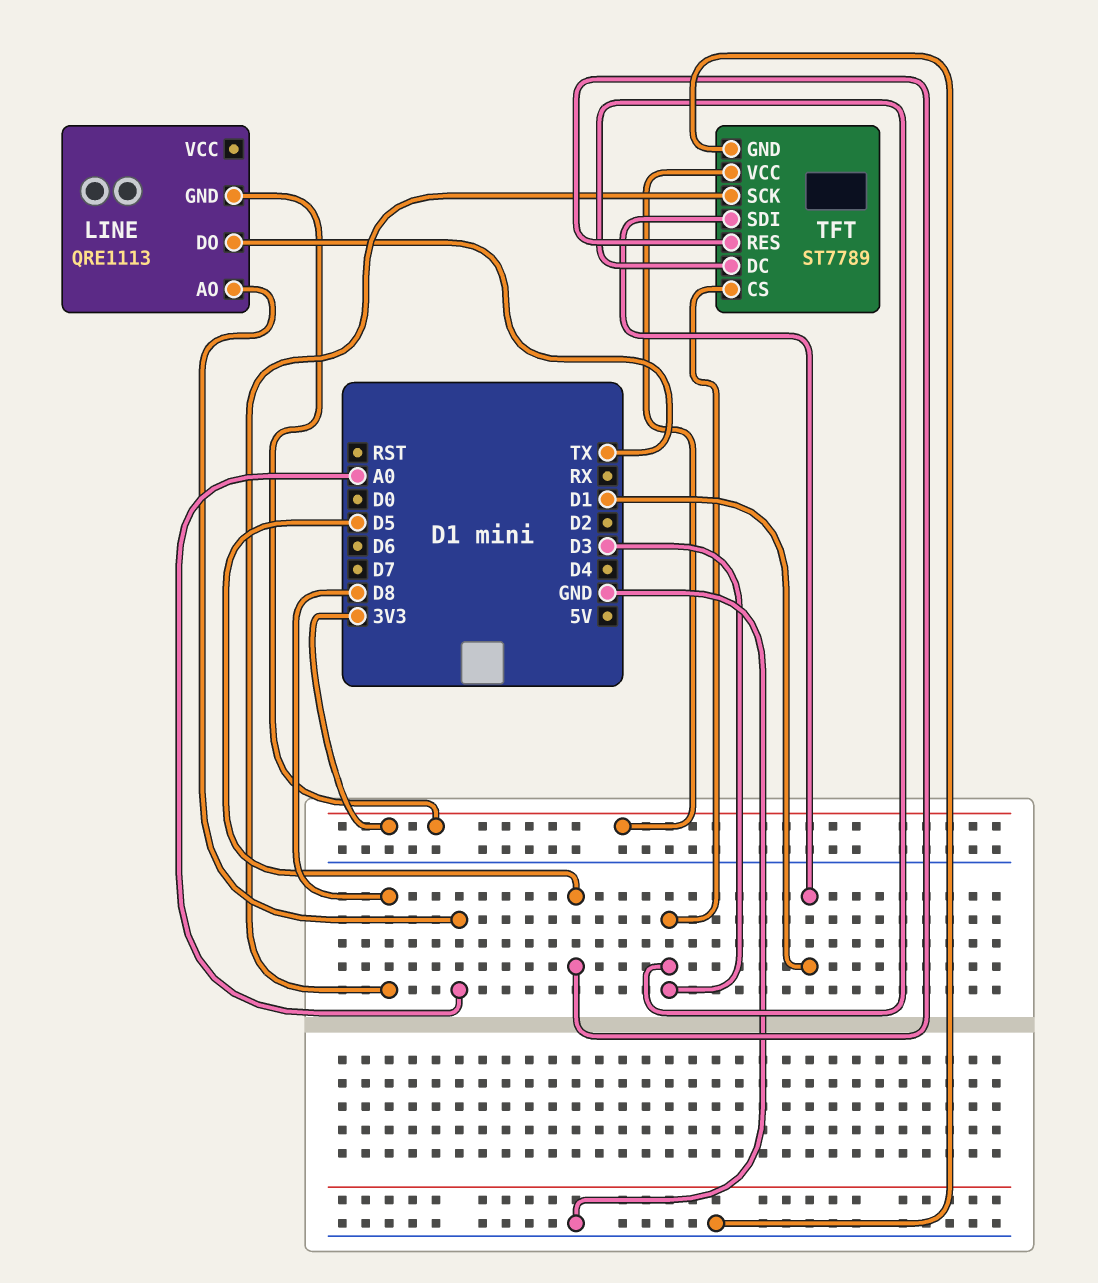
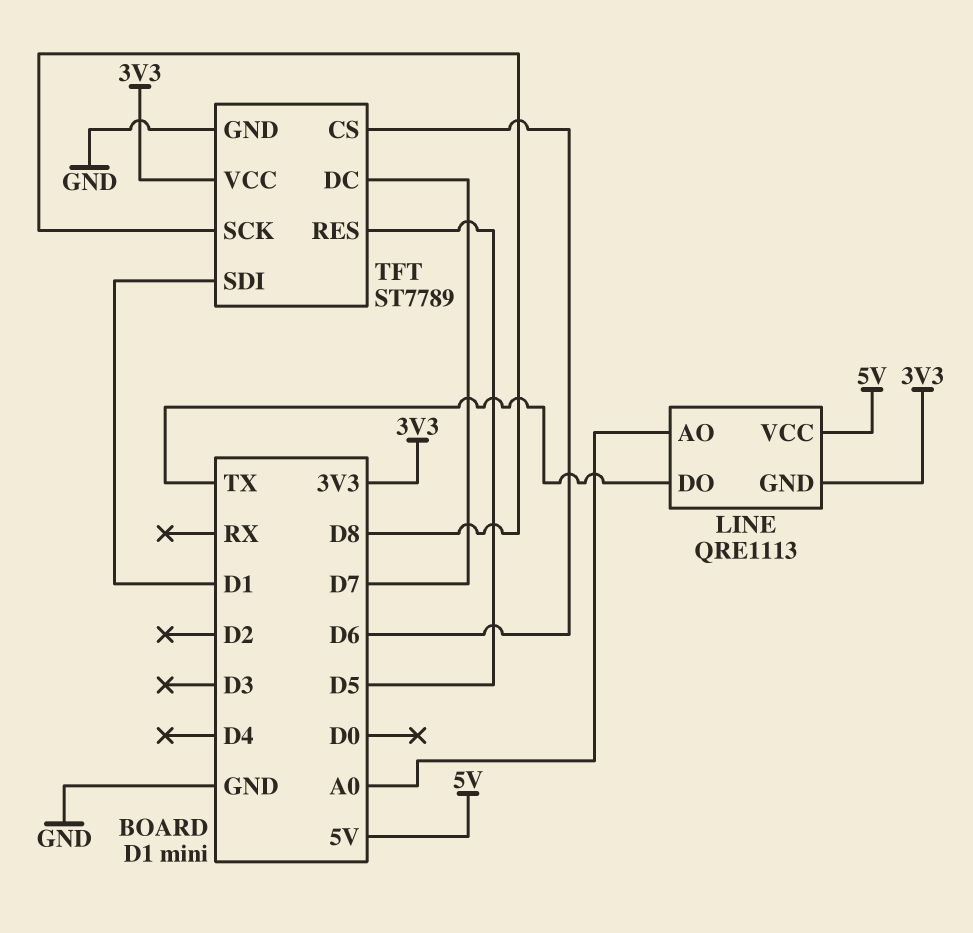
LINE pin VCC: none -> 5V
TFT pin CS: D3 -> D6
TFT pin DC: D3 -> D7

